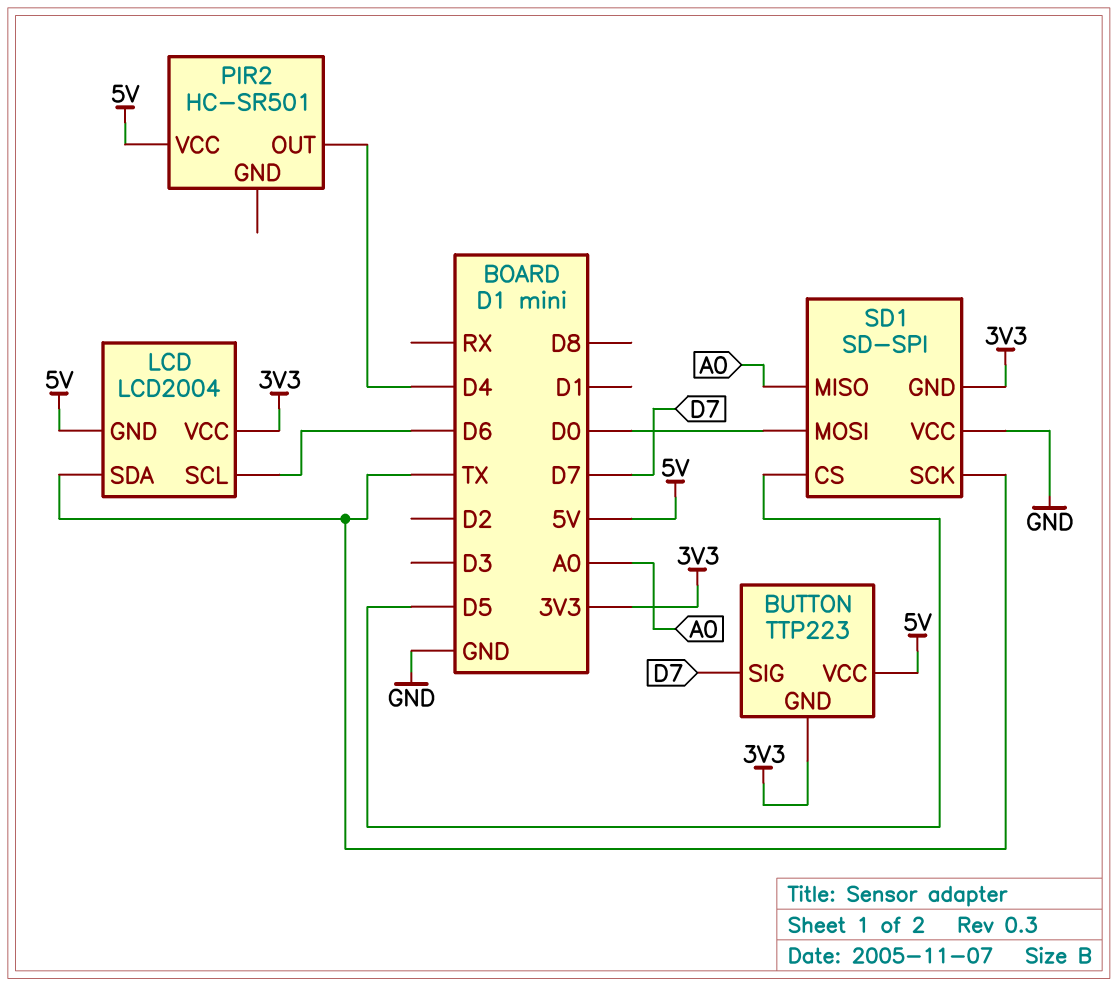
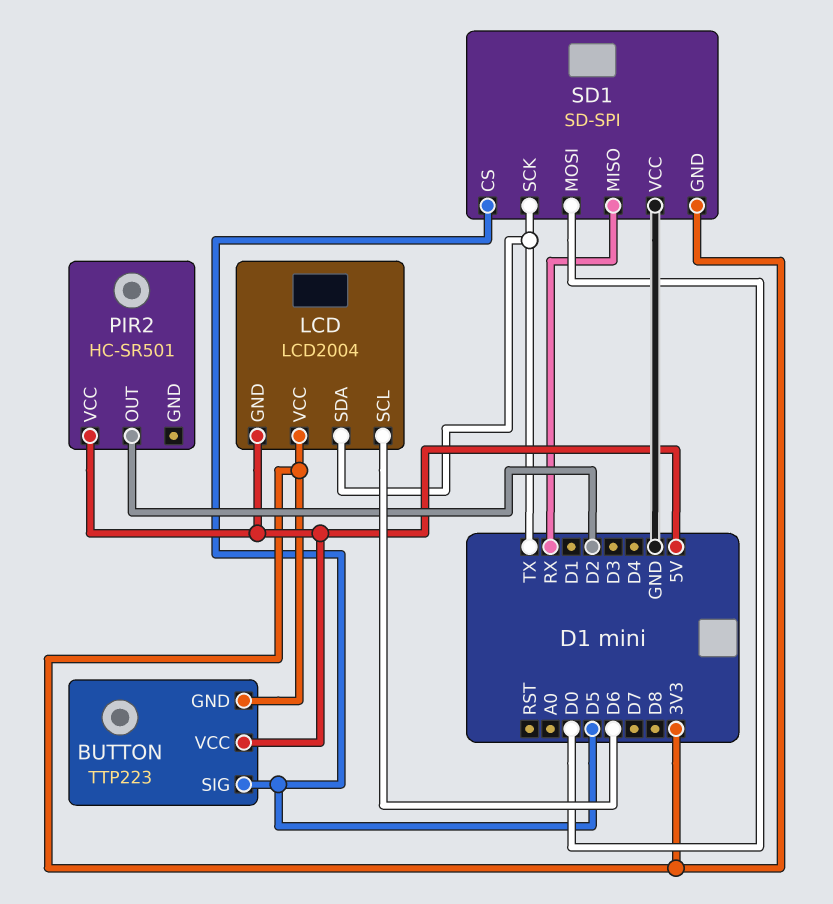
BUTTON pin SIG: D7 -> D5
PIR2 pin OUT: D4 -> D2
SD1 pin MISO: A0 -> RX

